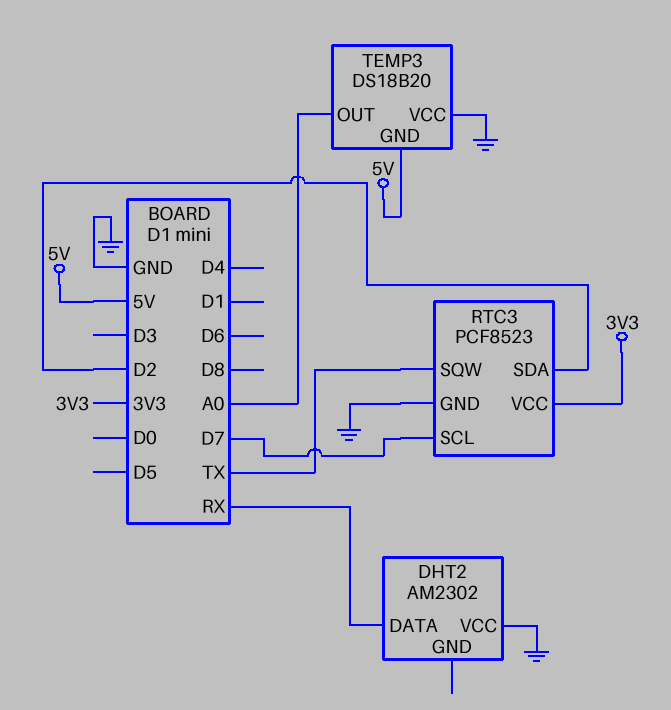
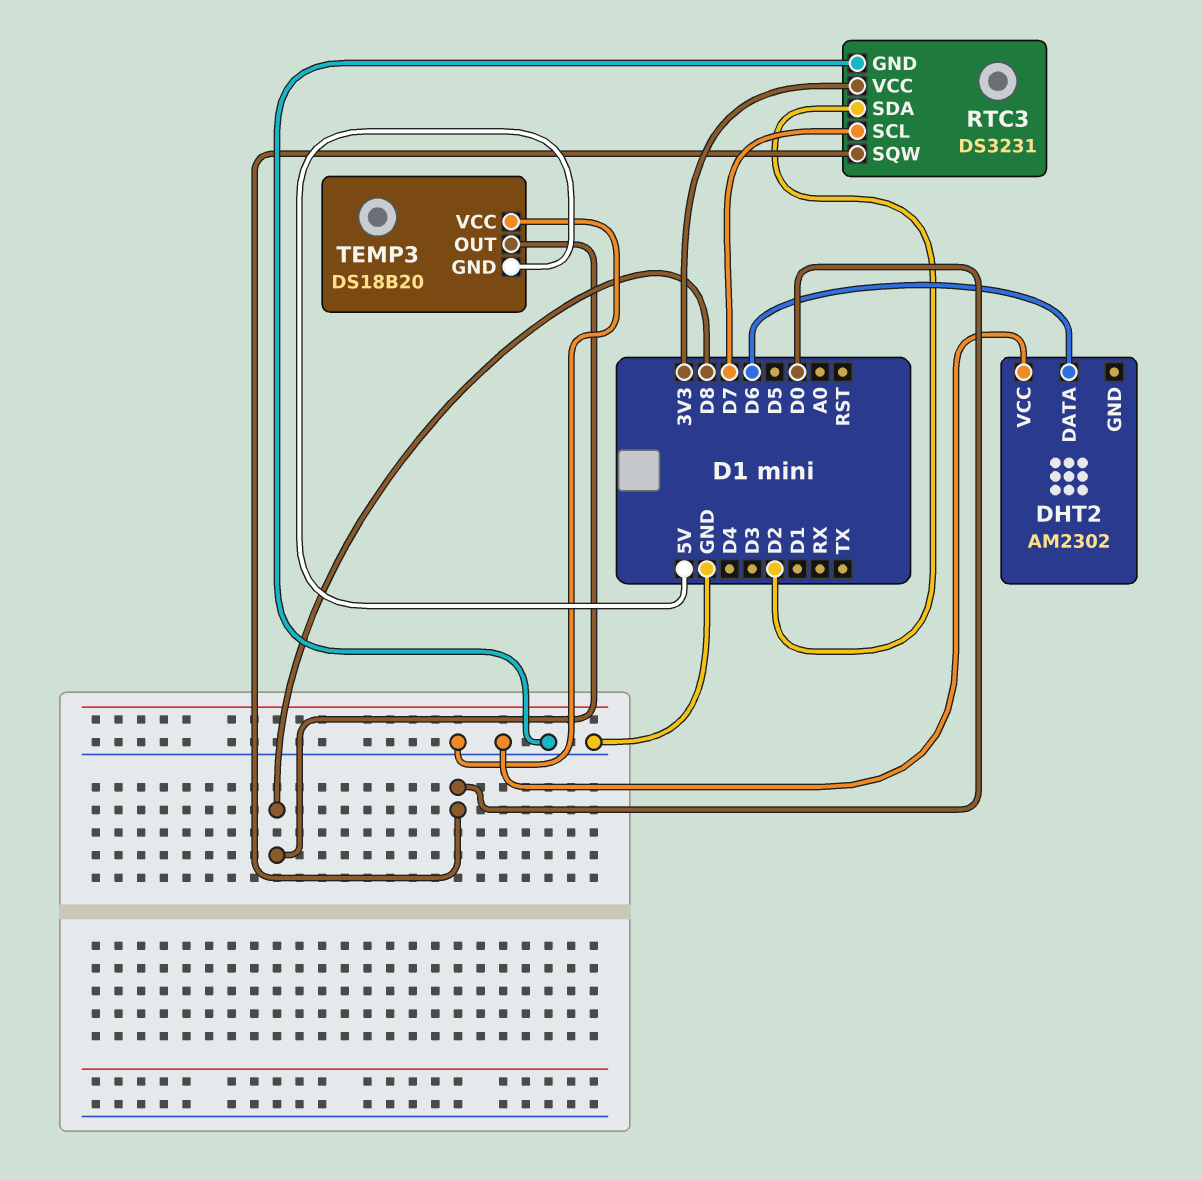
DHT2 pin DATA: RX -> D6
RTC3: PCF8523 -> DS3231
RTC3 pin SQW: TX -> D0
TEMP3 pin OUT: A0 -> D8

